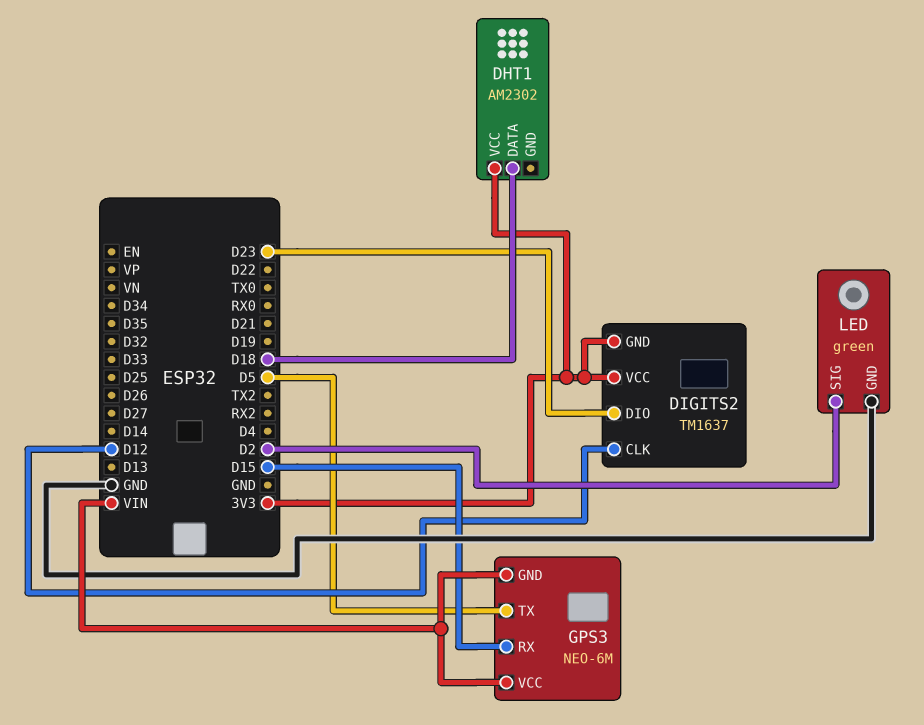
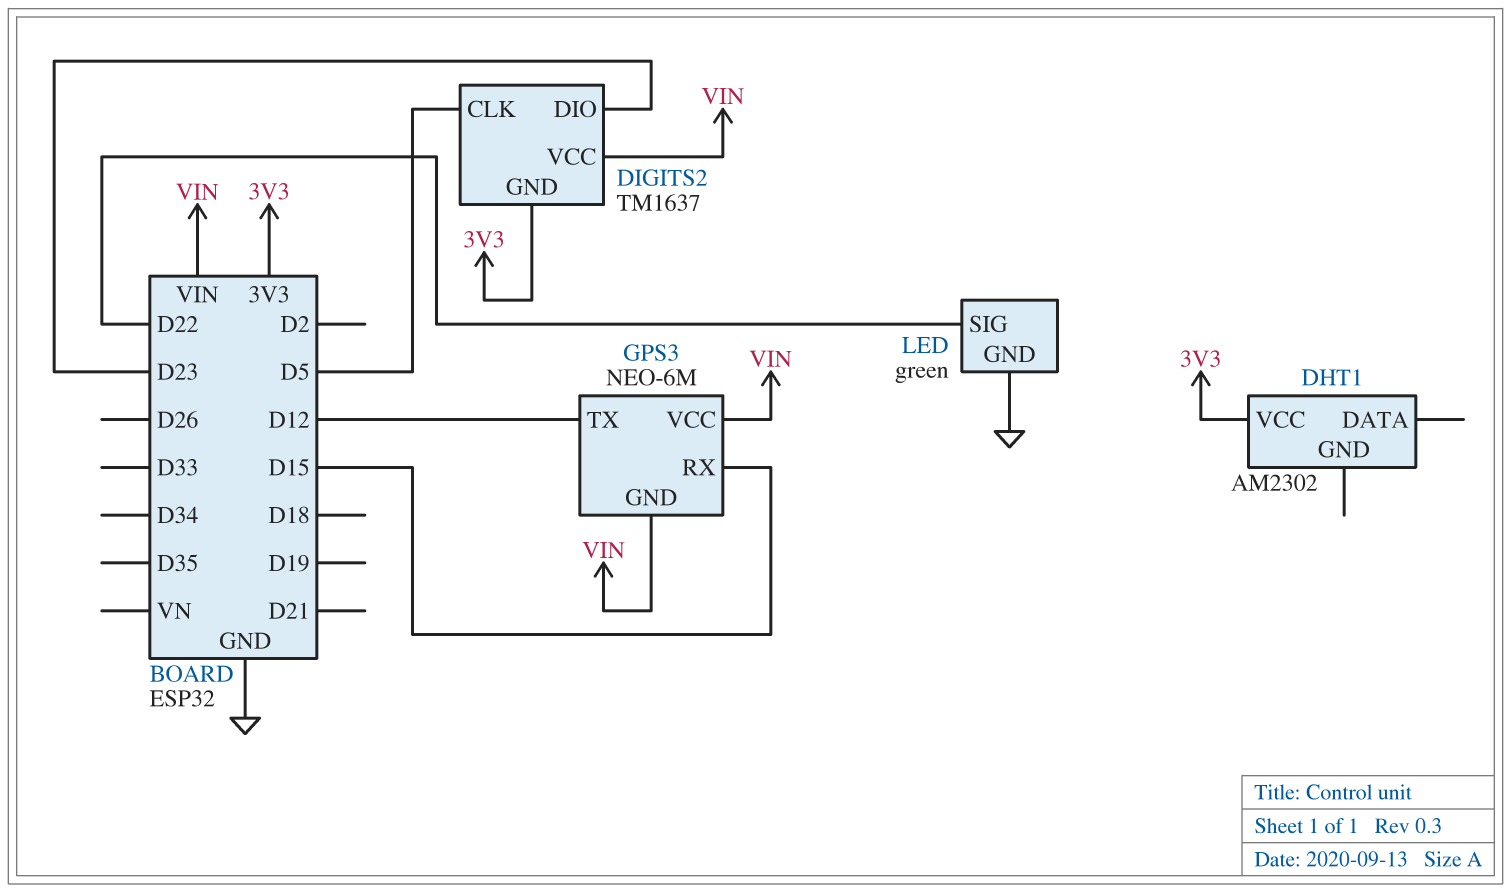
DHT1 pin DATA: D18 -> none
DIGITS2 pin CLK: D12 -> D5
DIGITS2 pin VCC: 3V3 -> VIN
GPS3 pin TX: D5 -> D12
LED pin SIG: D2 -> D22

